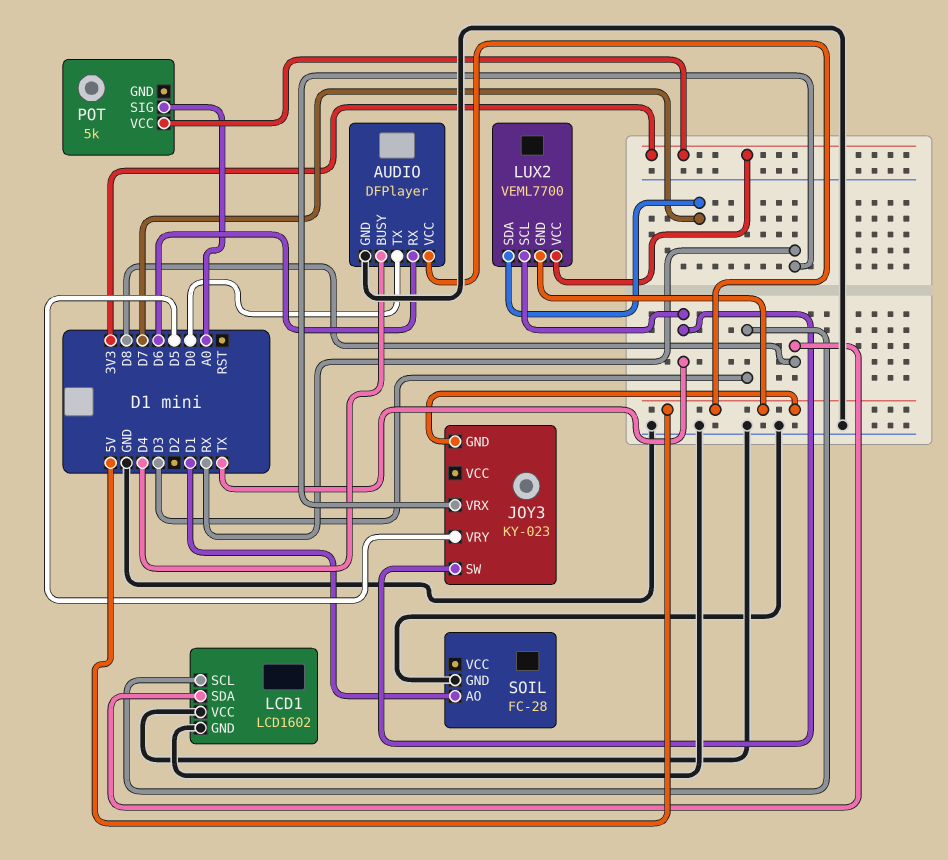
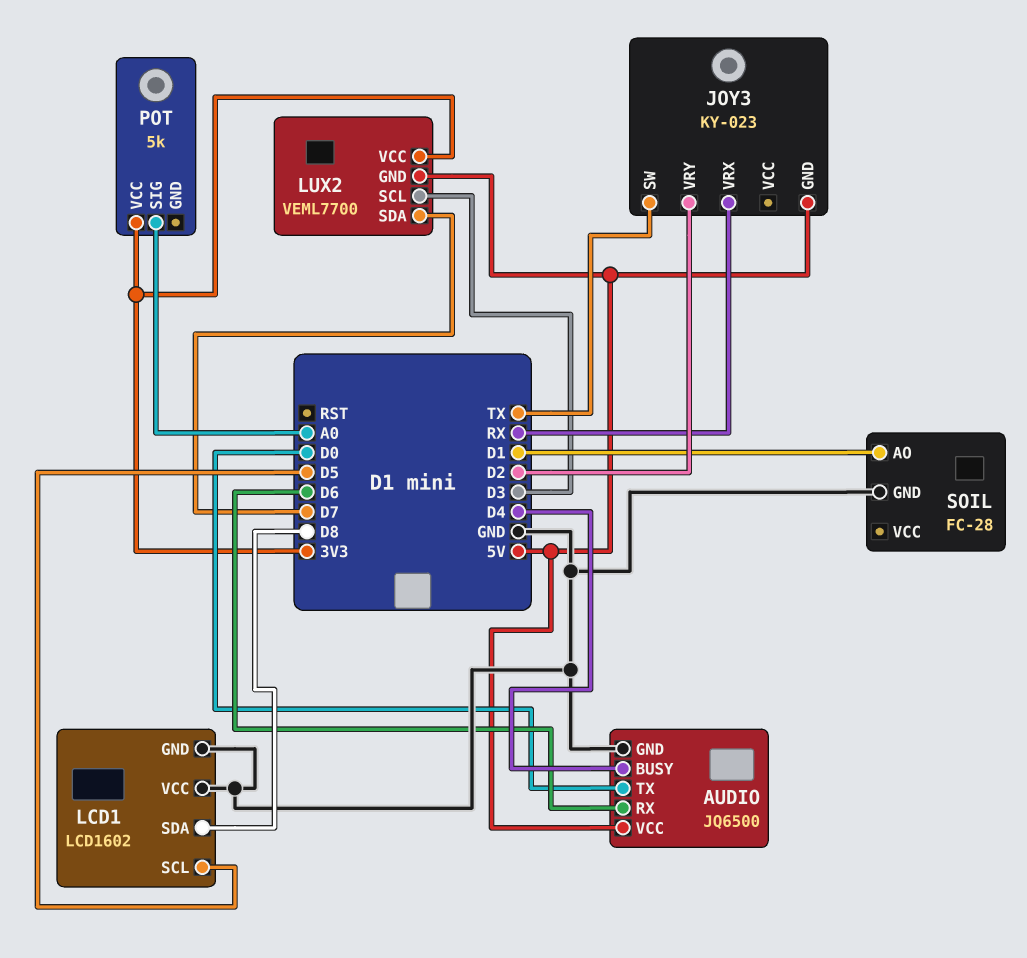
AUDIO: DFPlayer -> JQ6500
JOY3 pin VRY: D5 -> D2
LCD1 pin SCL: D3 -> D5
LUX2 pin SCL: TX -> D3

